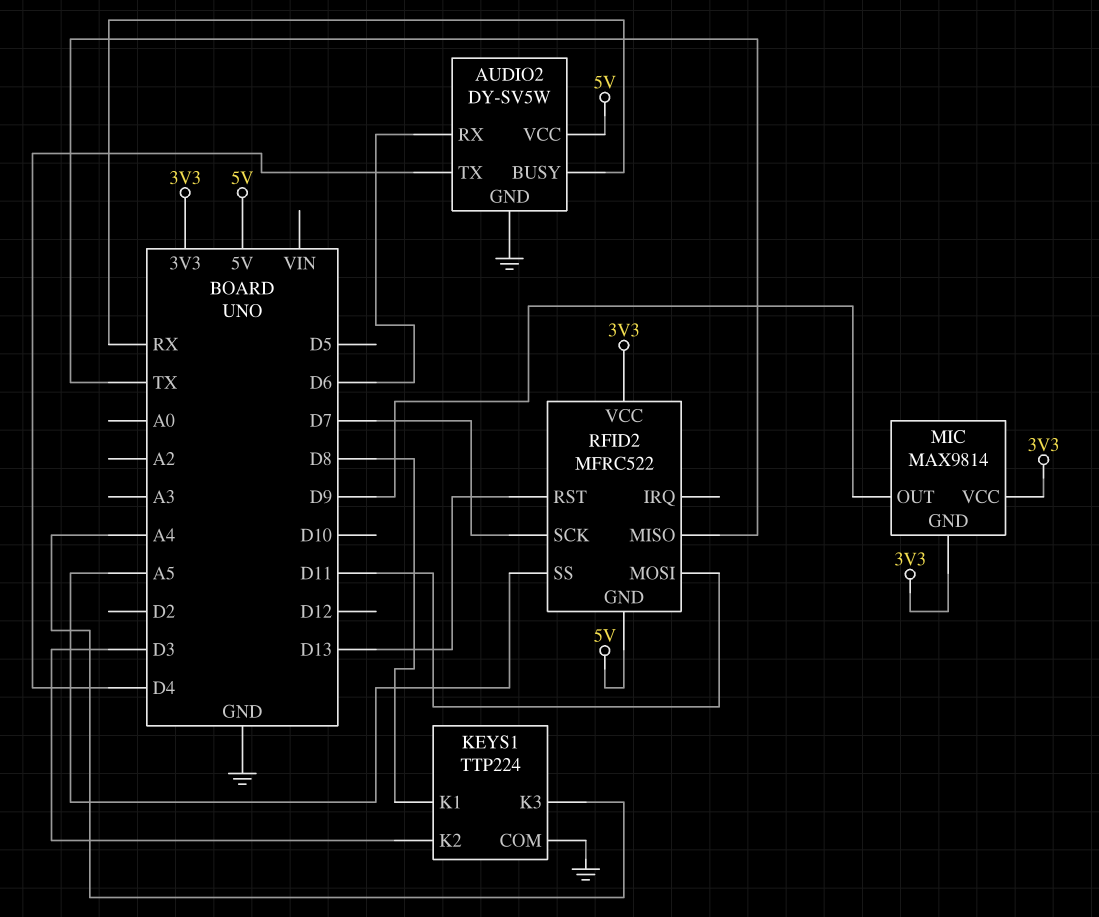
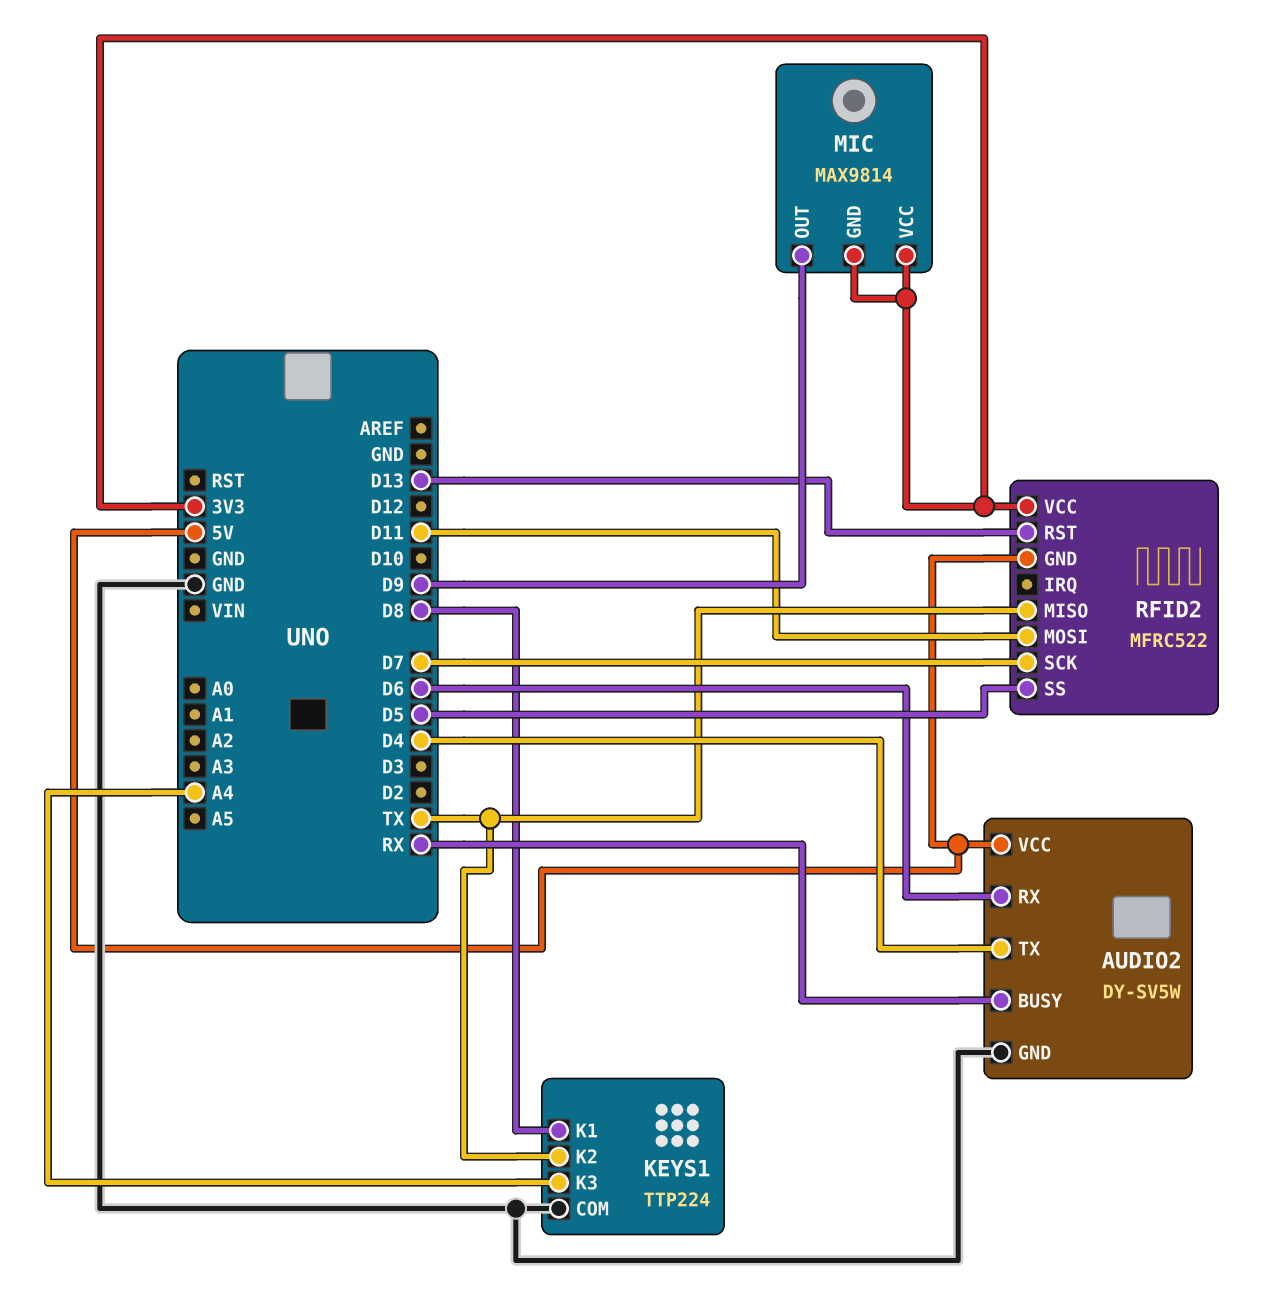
KEYS1 pin K2: D3 -> TX
RFID2 pin SS: A5 -> D5

